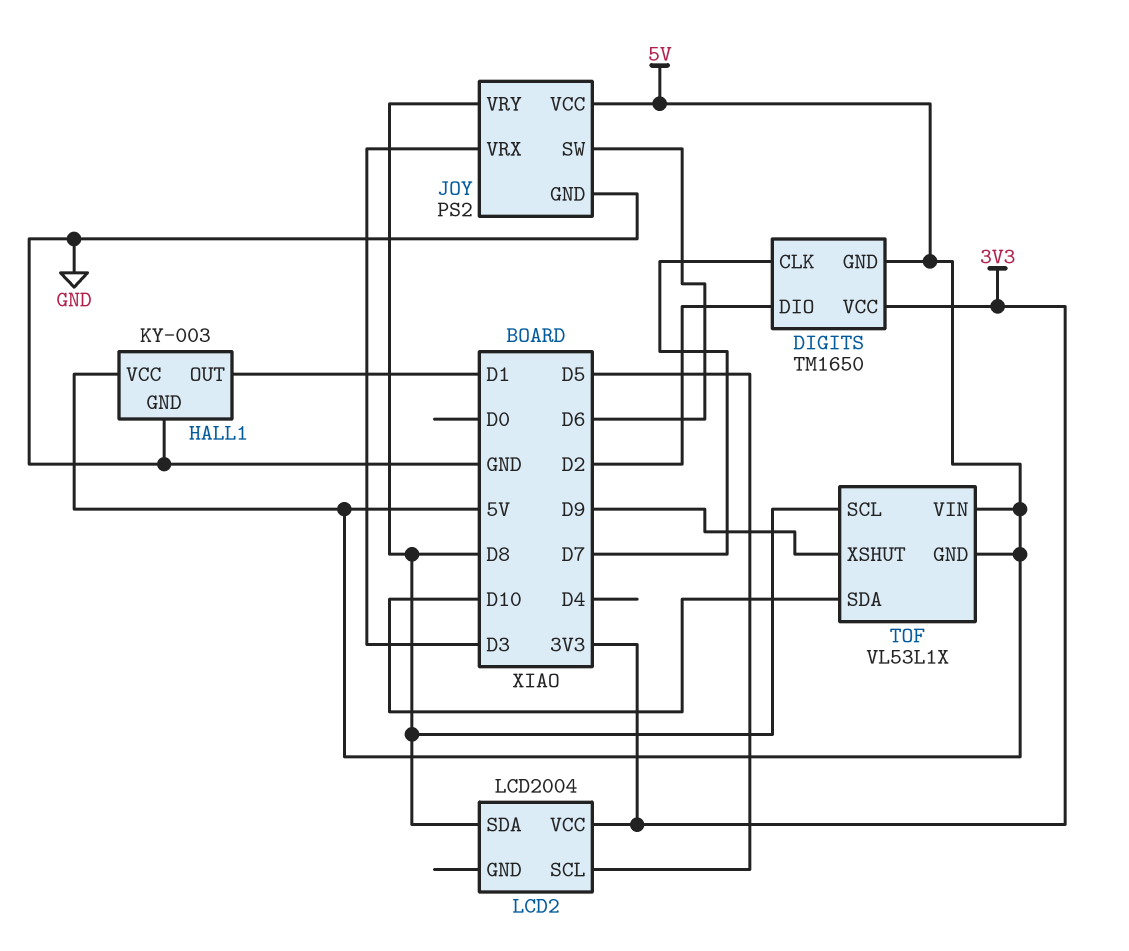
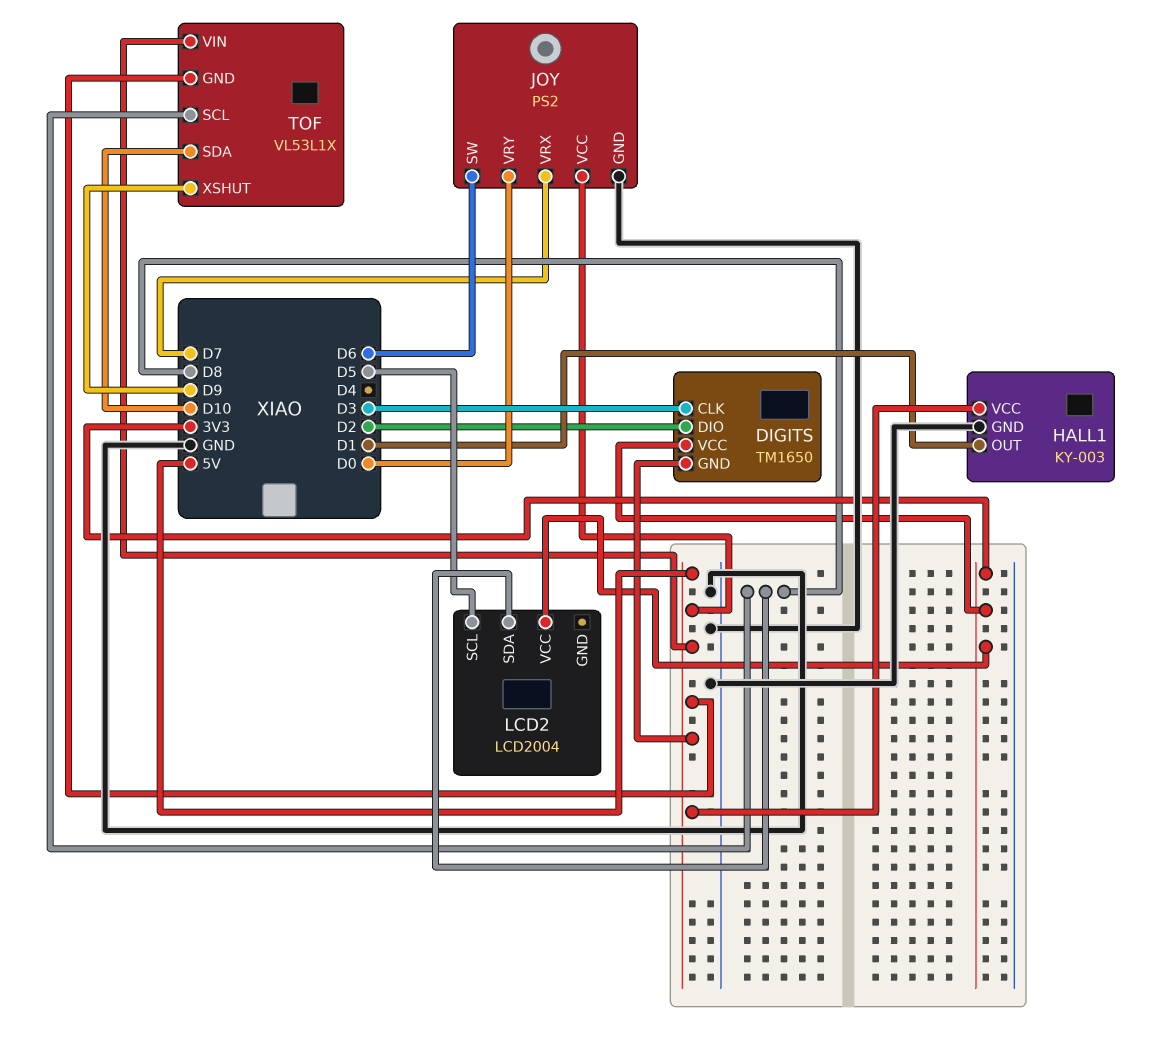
DIGITS pin CLK: D7 -> D3
JOY pin VRX: D3 -> D7
JOY pin VRY: D8 -> D0

